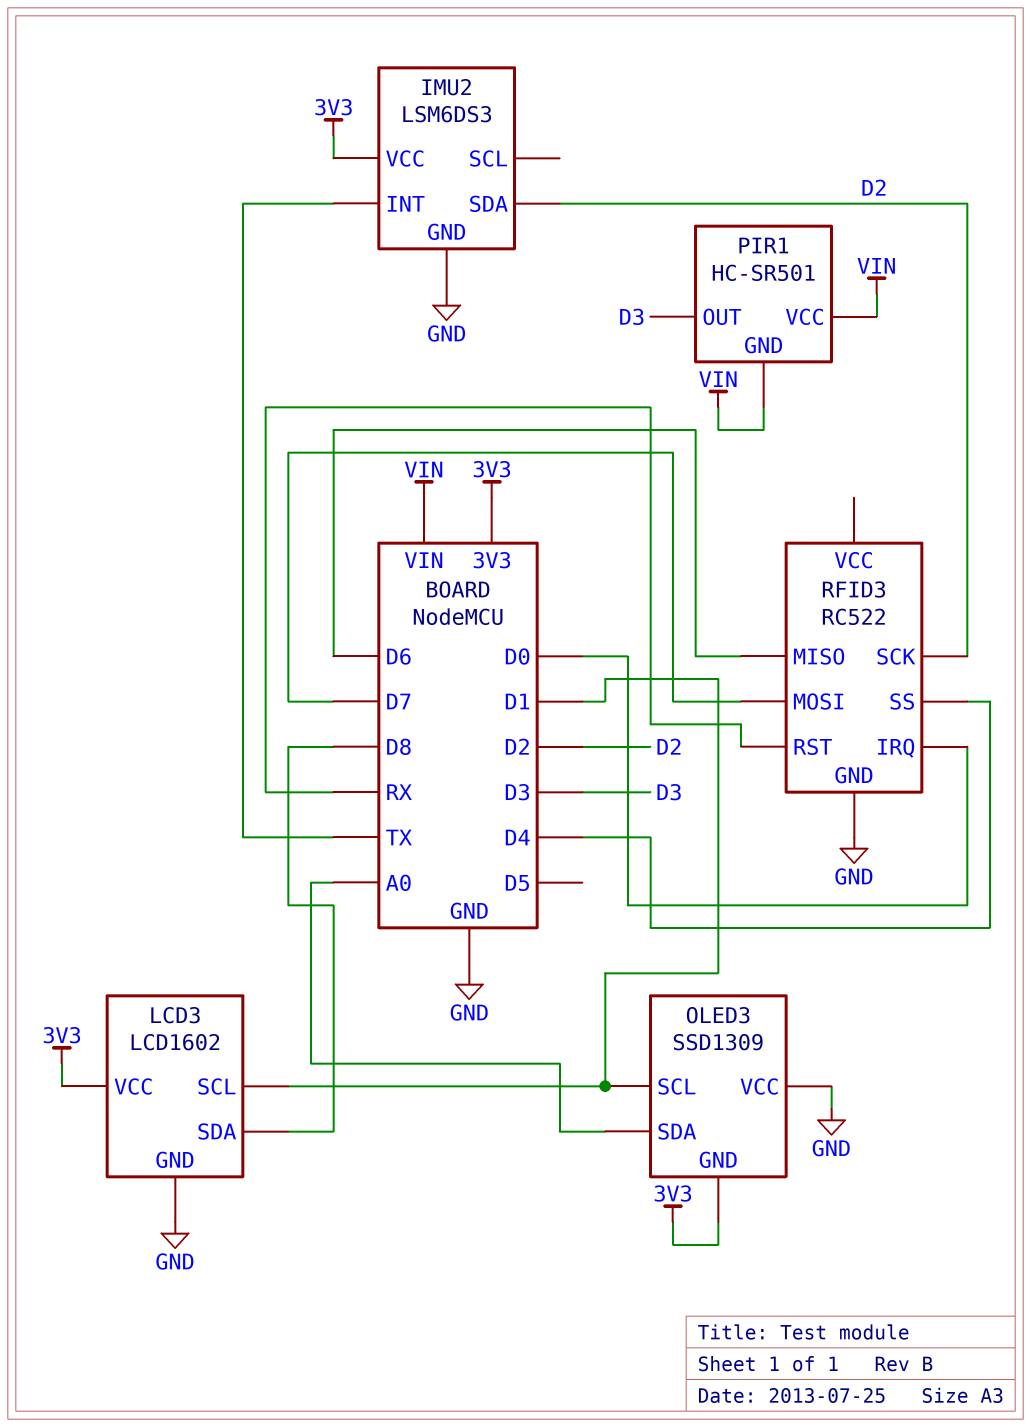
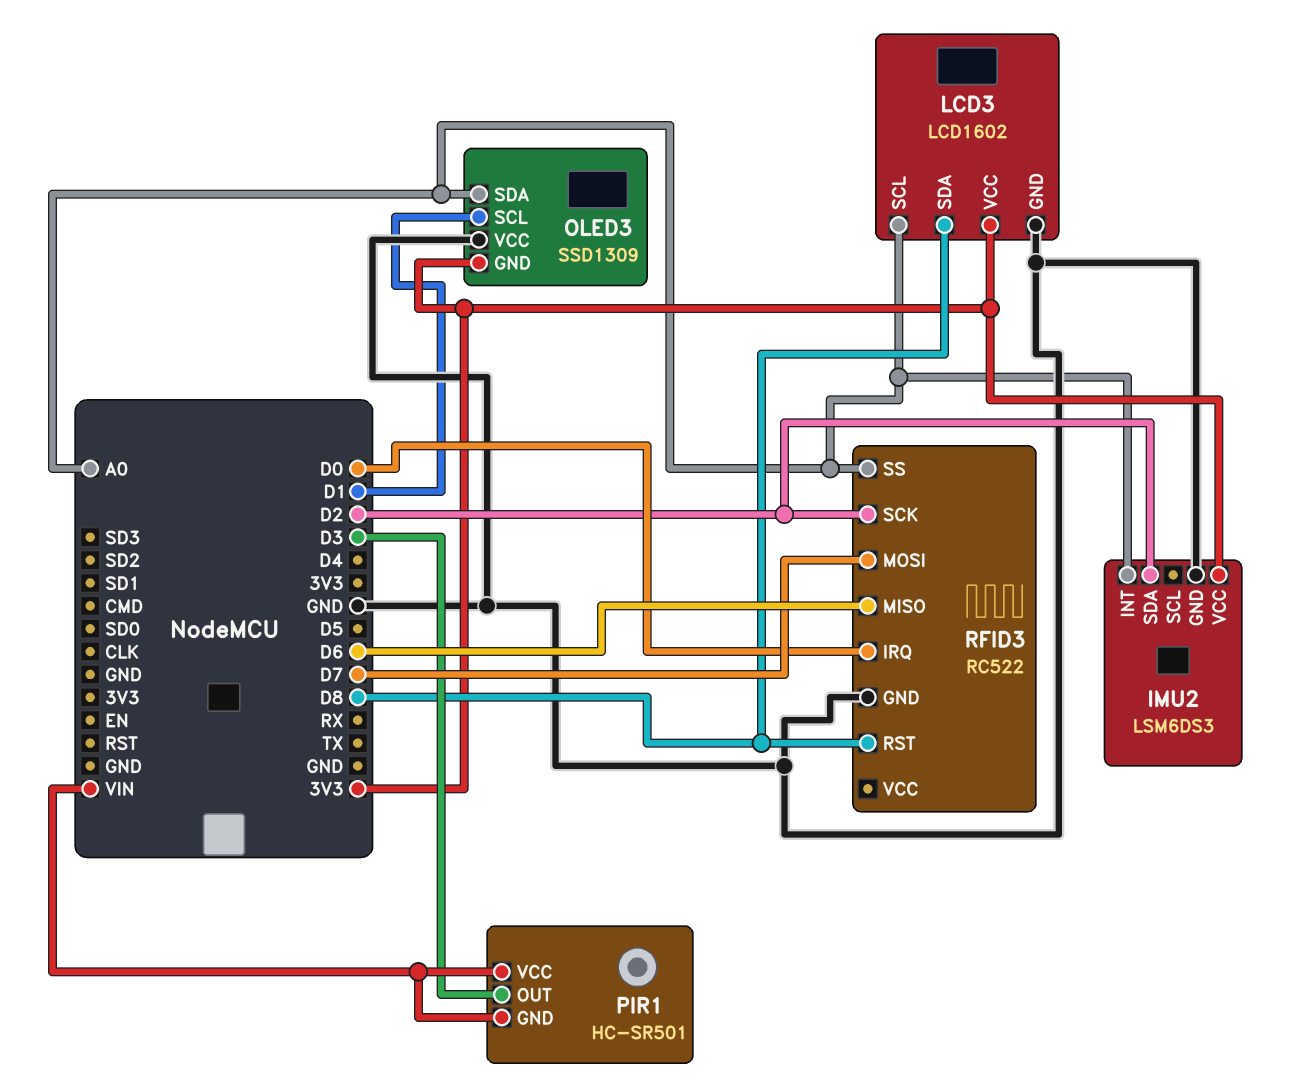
IMU2 pin INT: TX -> A0
LCD3 pin SCL: D1 -> A0
RFID3 pin RST: RX -> D8
RFID3 pin SS: D4 -> A0

